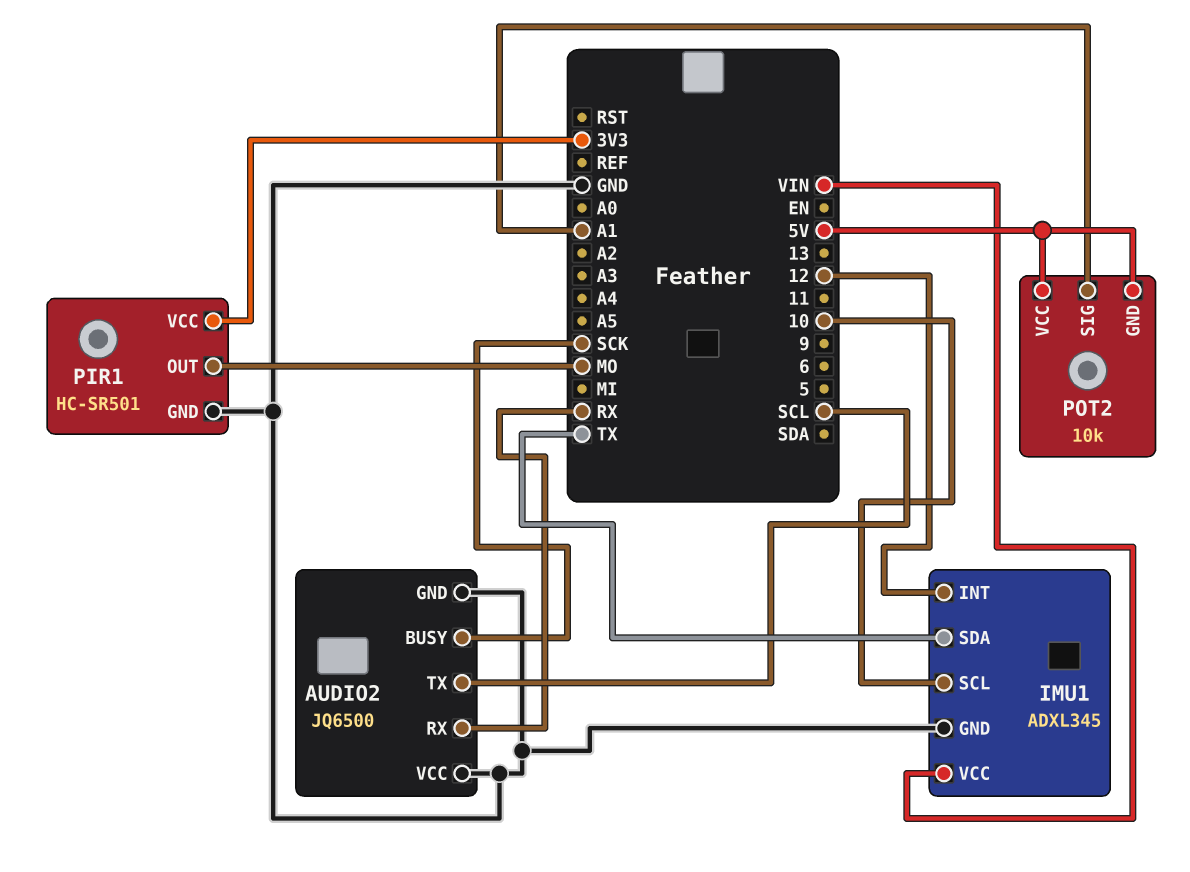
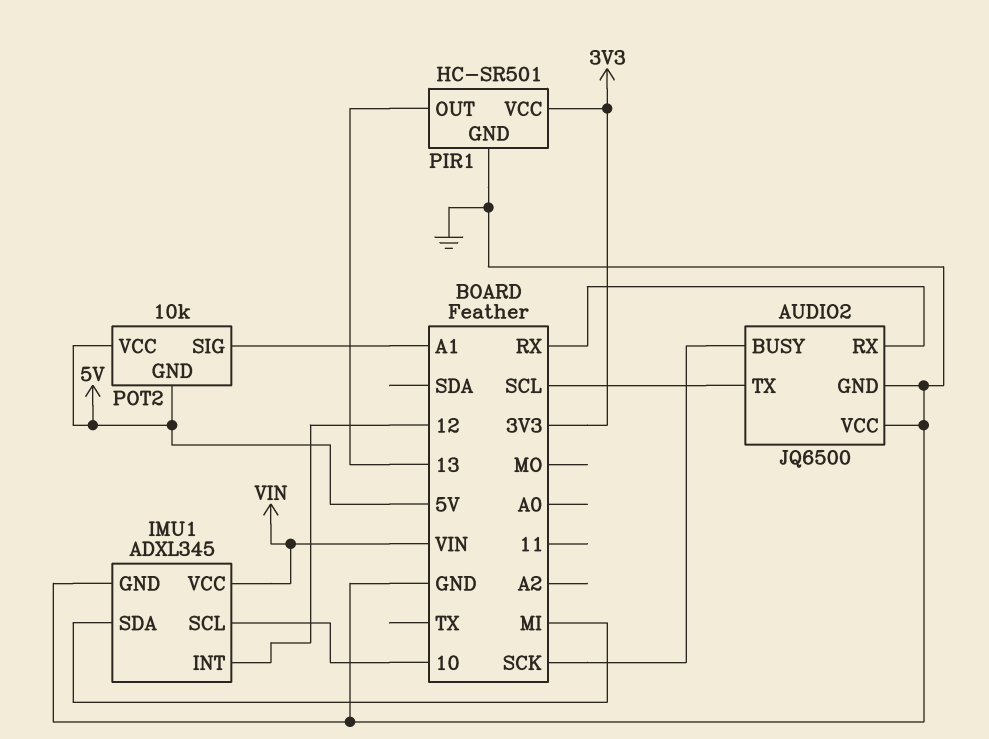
IMU1 pin SDA: TX -> MI
PIR1 pin OUT: MO -> 13

